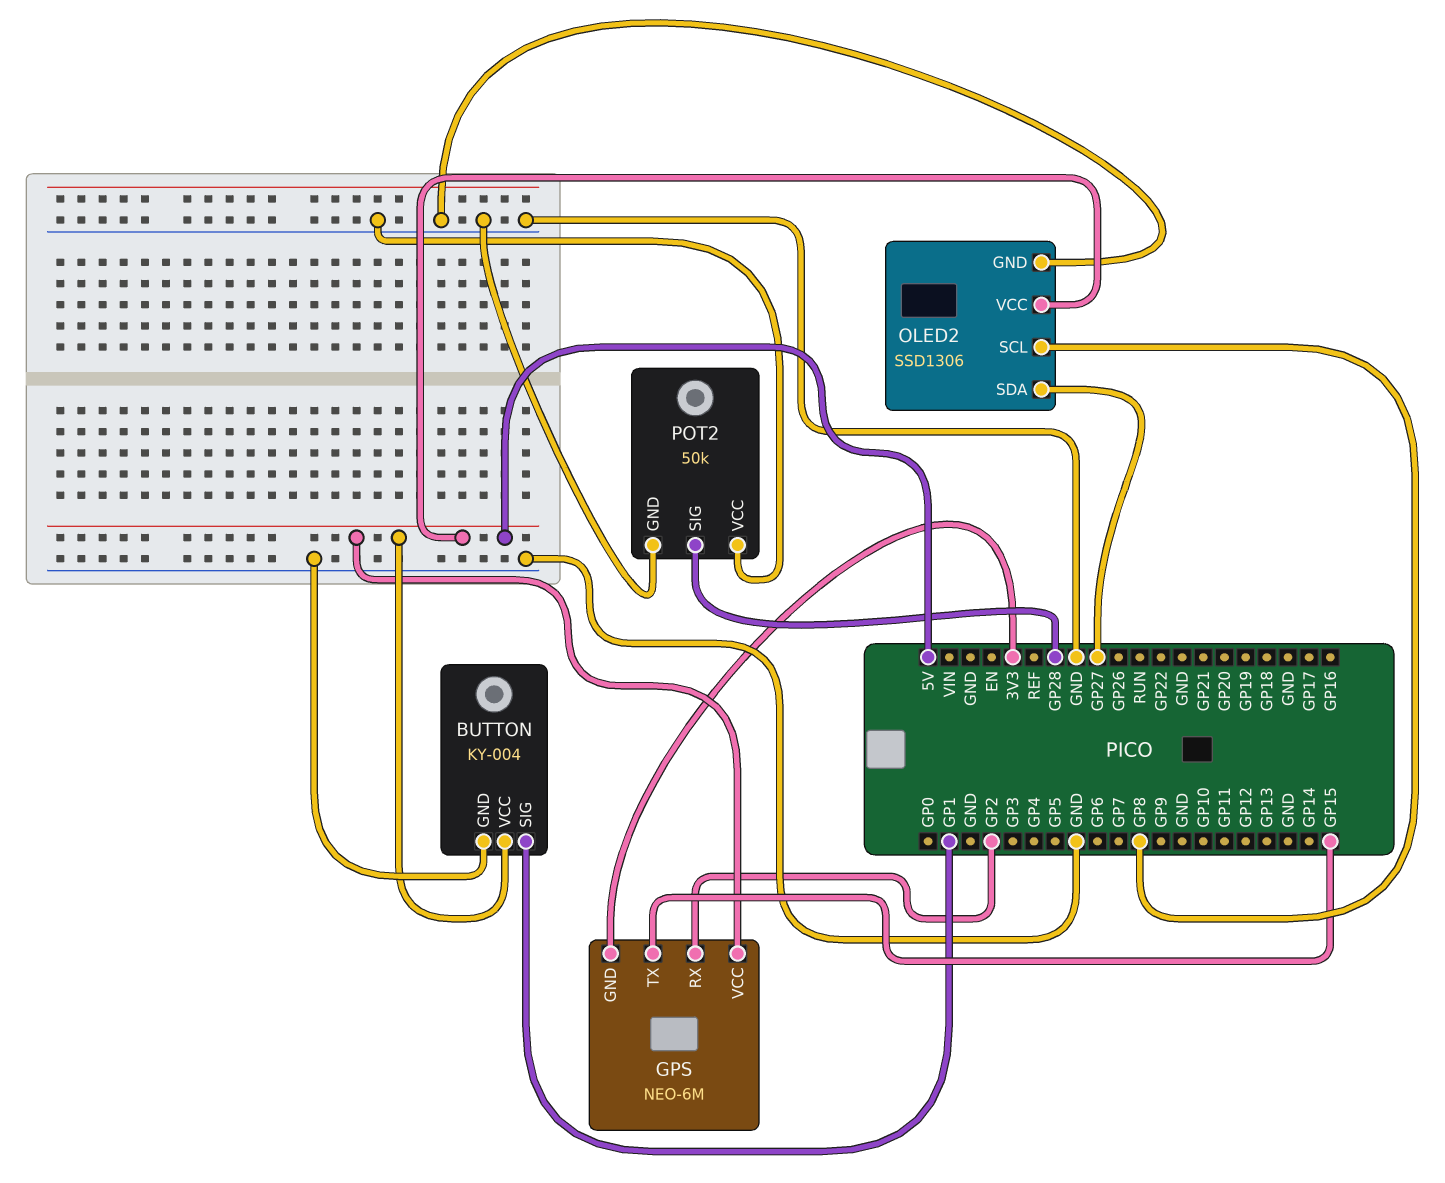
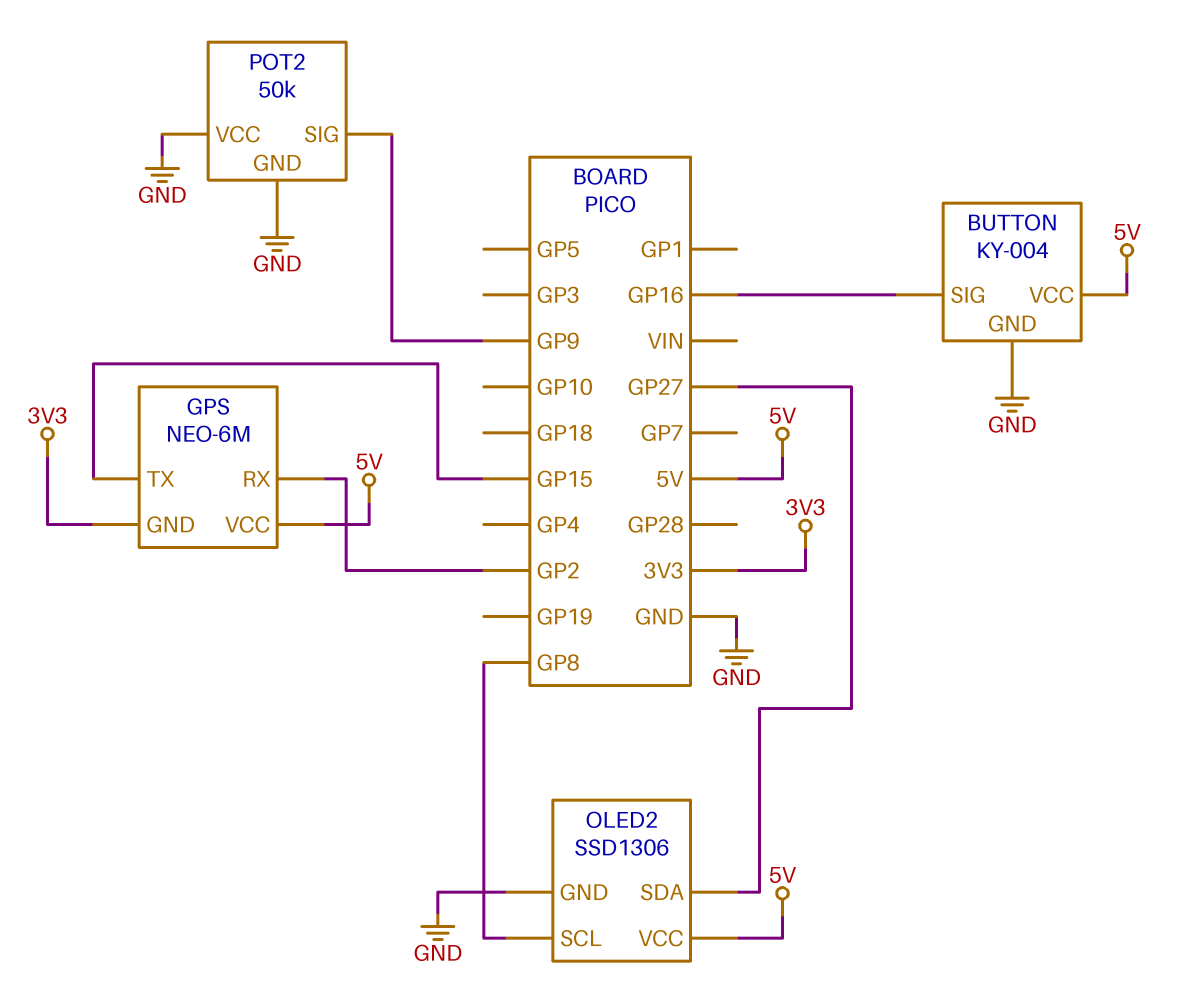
BUTTON pin SIG: GP1 -> GP16
POT2 pin SIG: GP28 -> GP9

